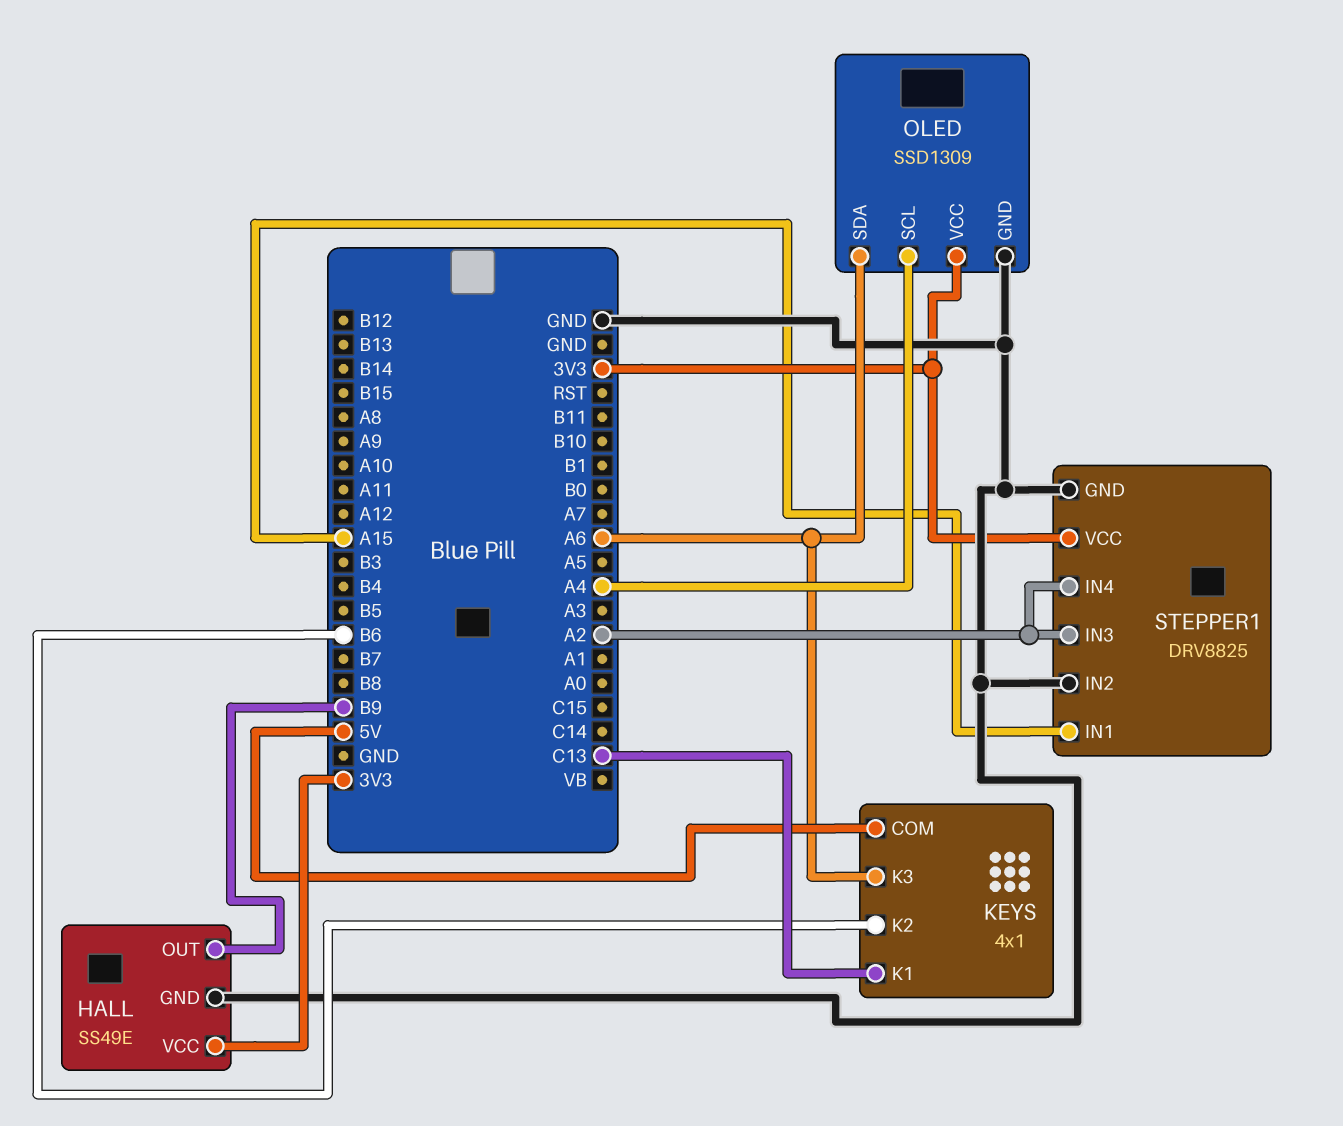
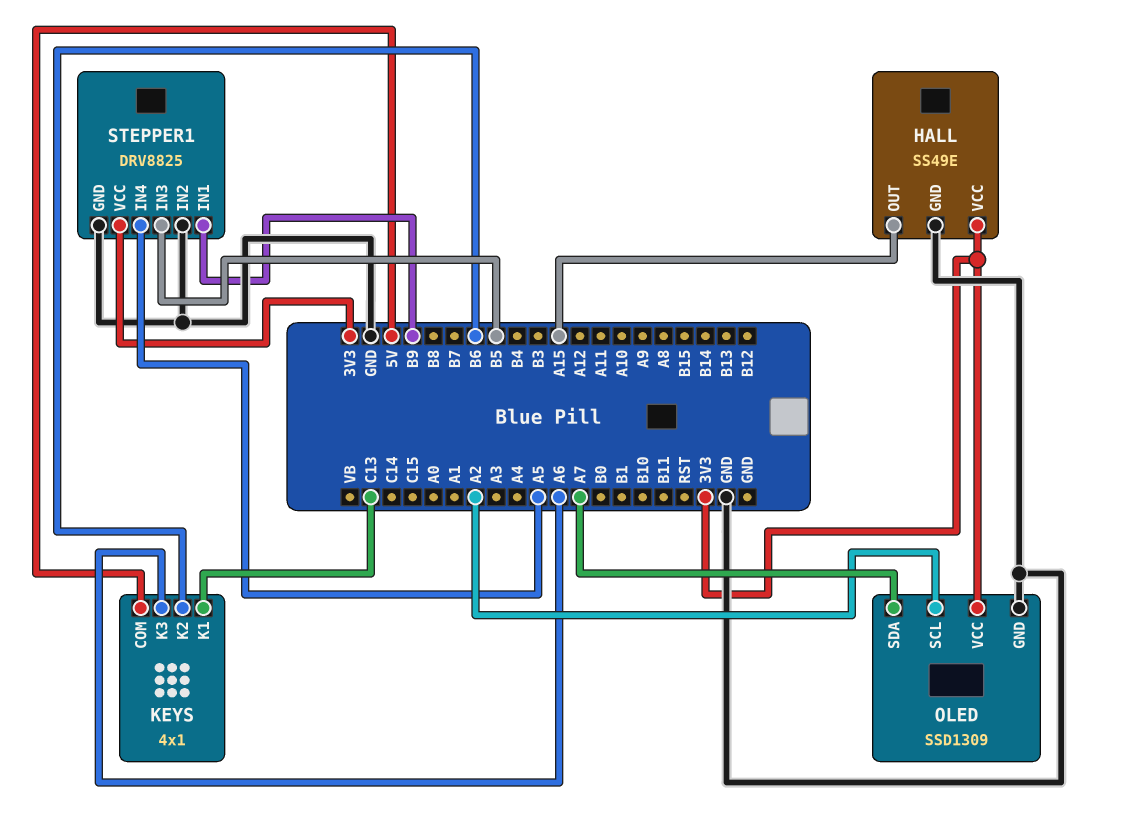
HALL pin OUT: B9 -> A15
OLED pin SCL: A4 -> A2
OLED pin SDA: A6 -> A7
STEPPER1 pin IN1: A15 -> B9
STEPPER1 pin IN3: A2 -> B5
STEPPER1 pin IN4: A2 -> A5

